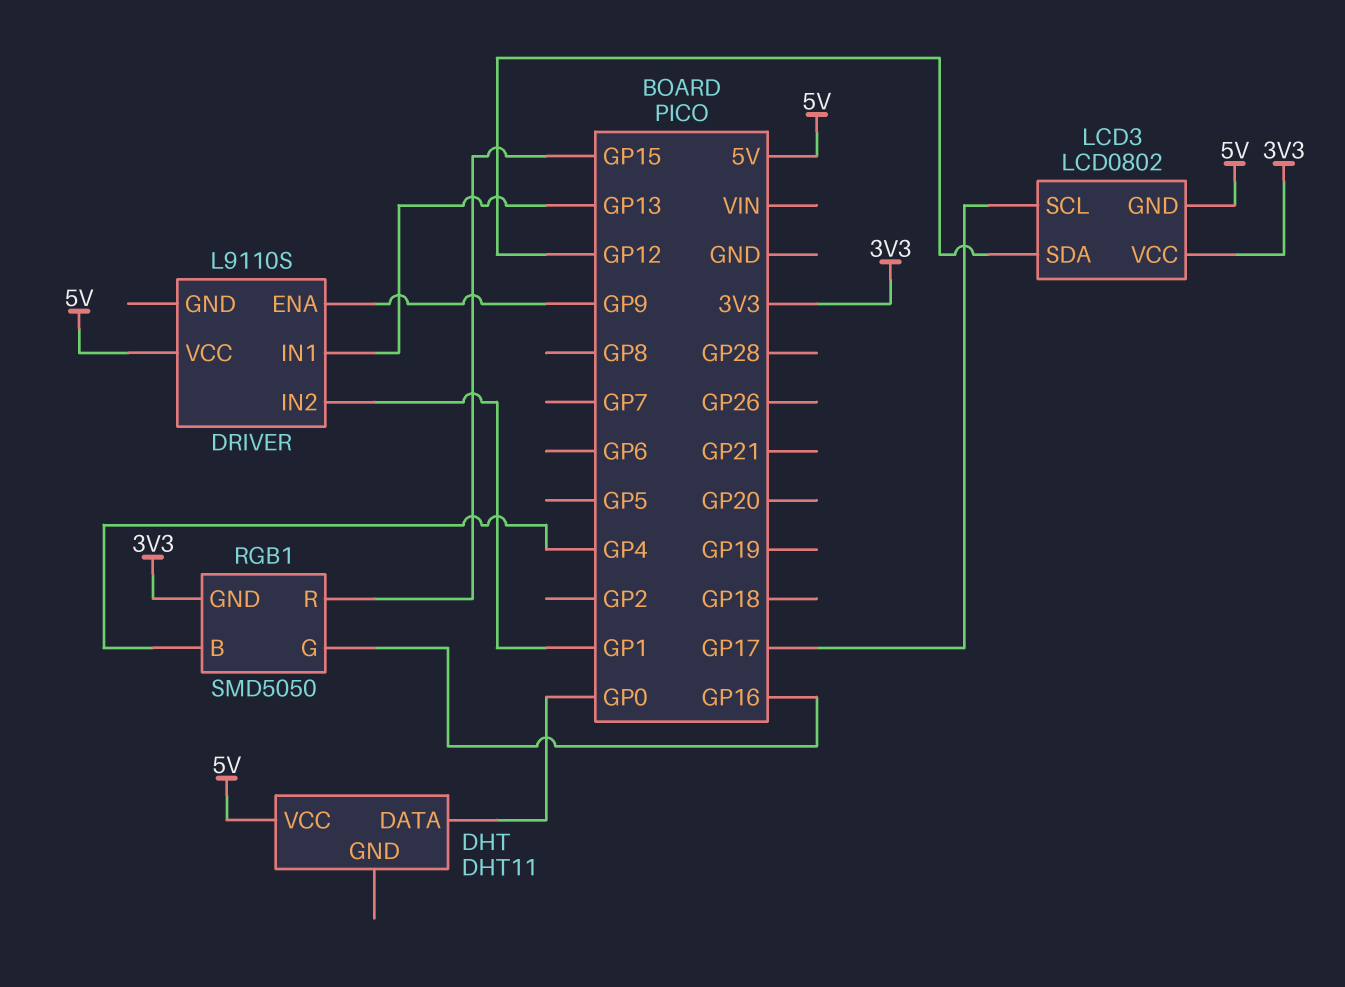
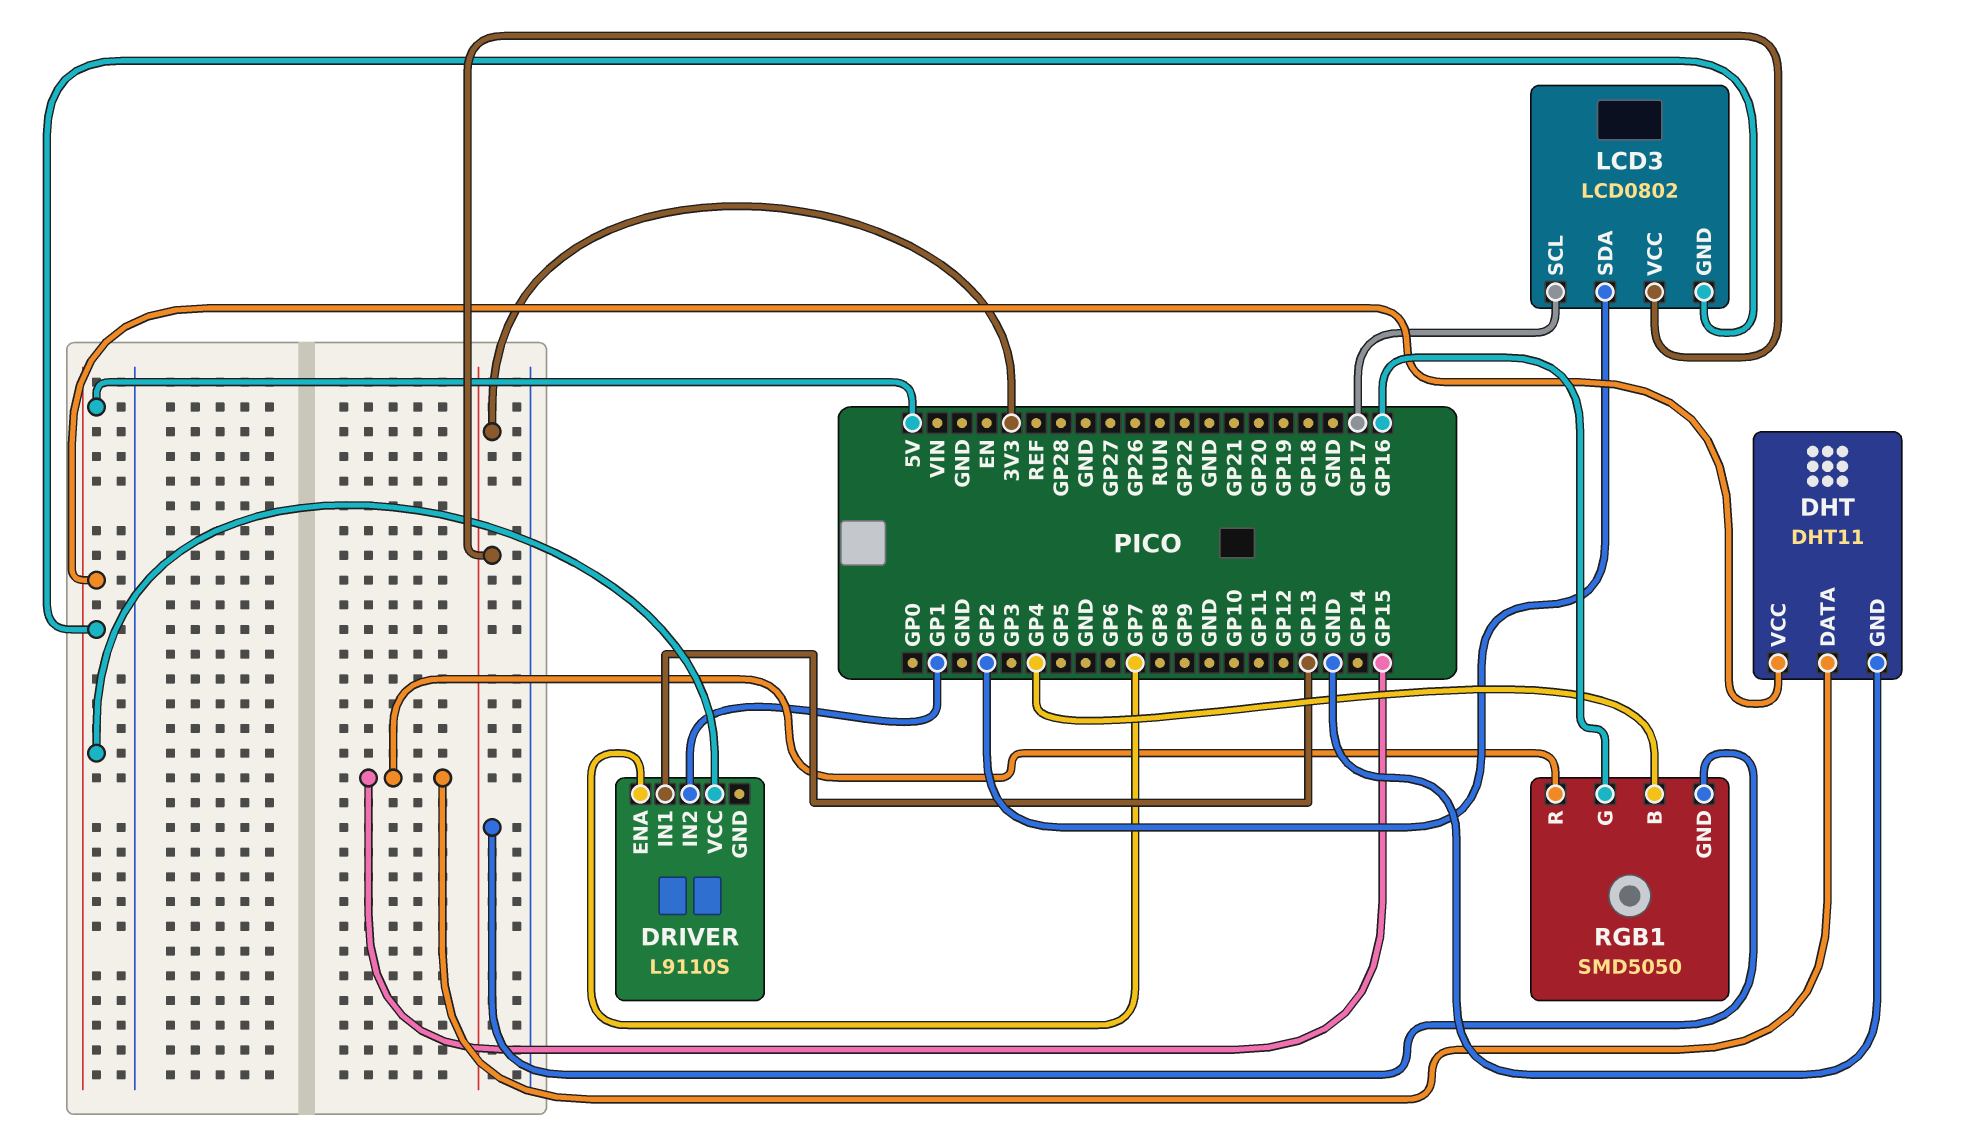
DHT pin DATA: GP0 -> GP15
DHT pin GND: none -> GND
DRIVER pin ENA: GP9 -> GP7
LCD3 pin SDA: GP12 -> GP2

